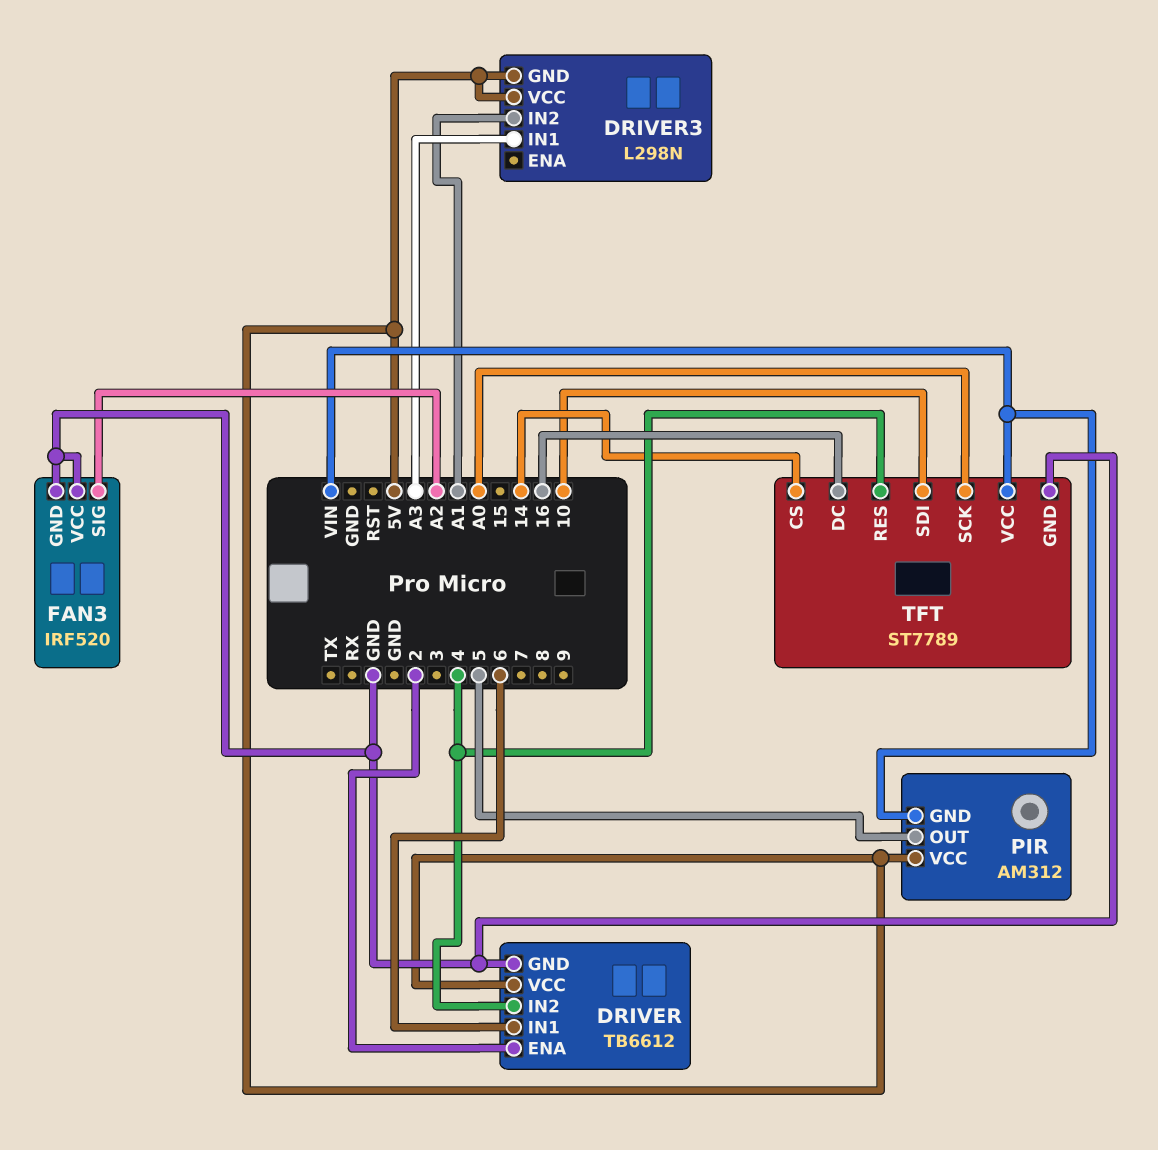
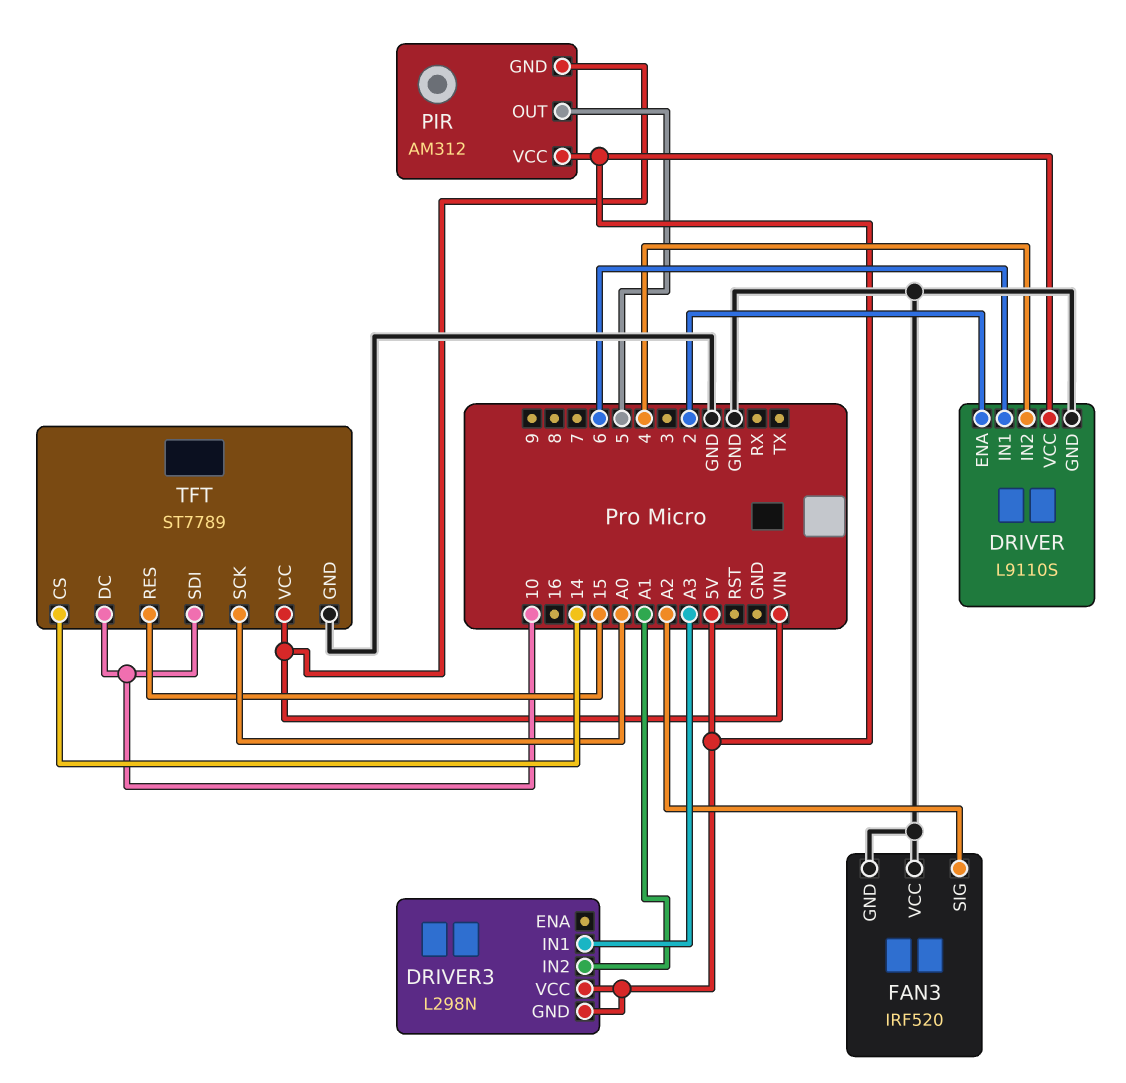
DRIVER: TB6612 -> L9110S
TFT pin DC: 16 -> 10
TFT pin RES: 4 -> 15

